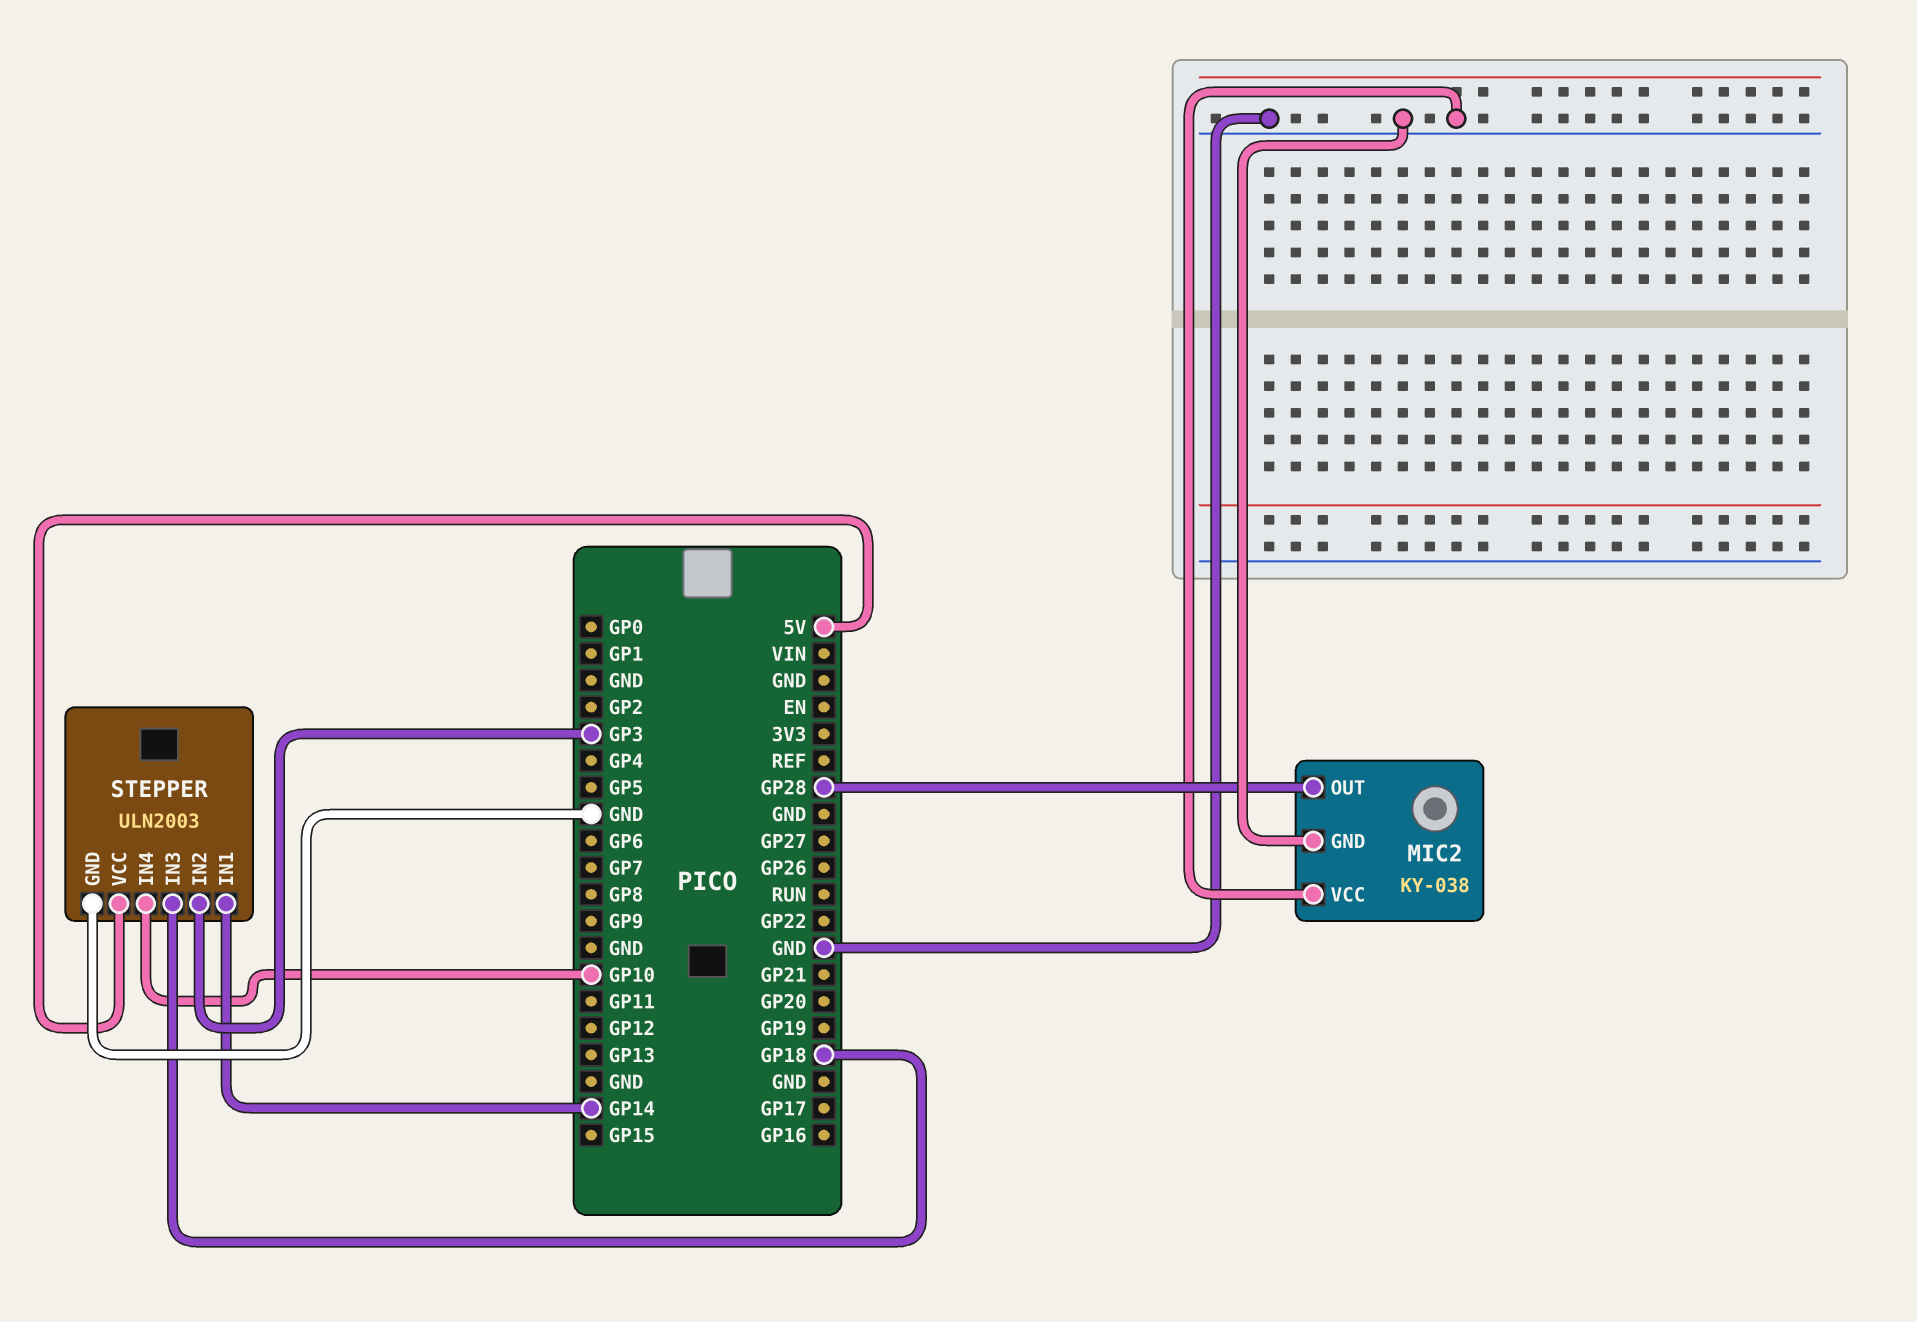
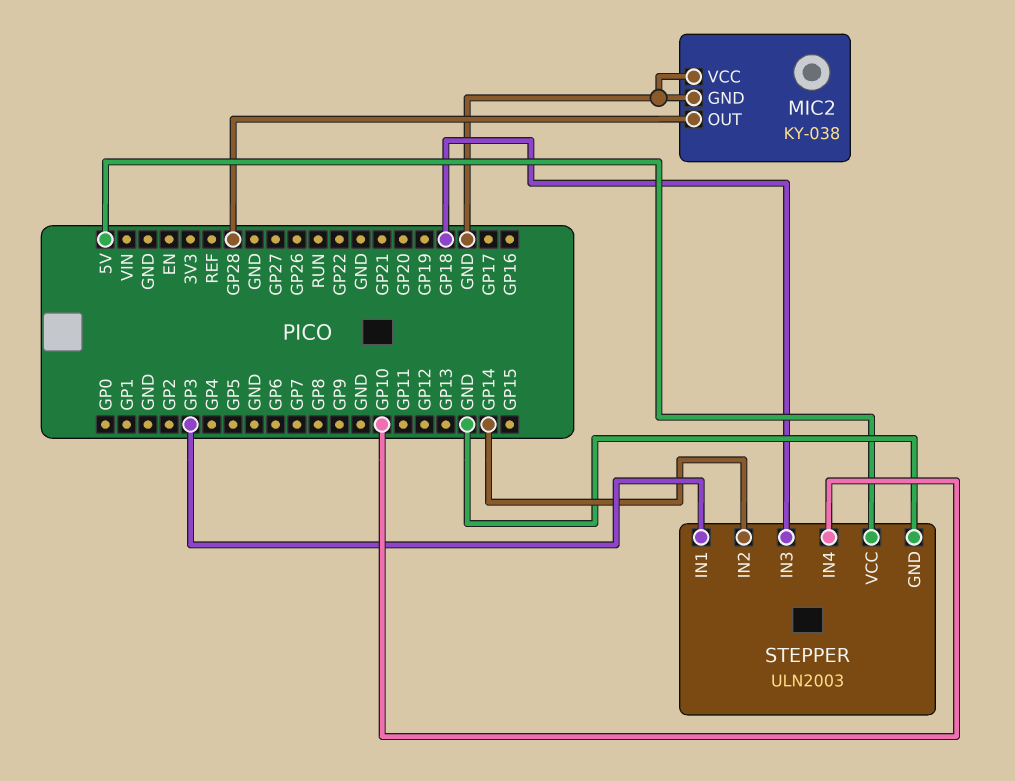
STEPPER pin IN1: GP14 -> GP3
STEPPER pin IN2: GP3 -> GP14

